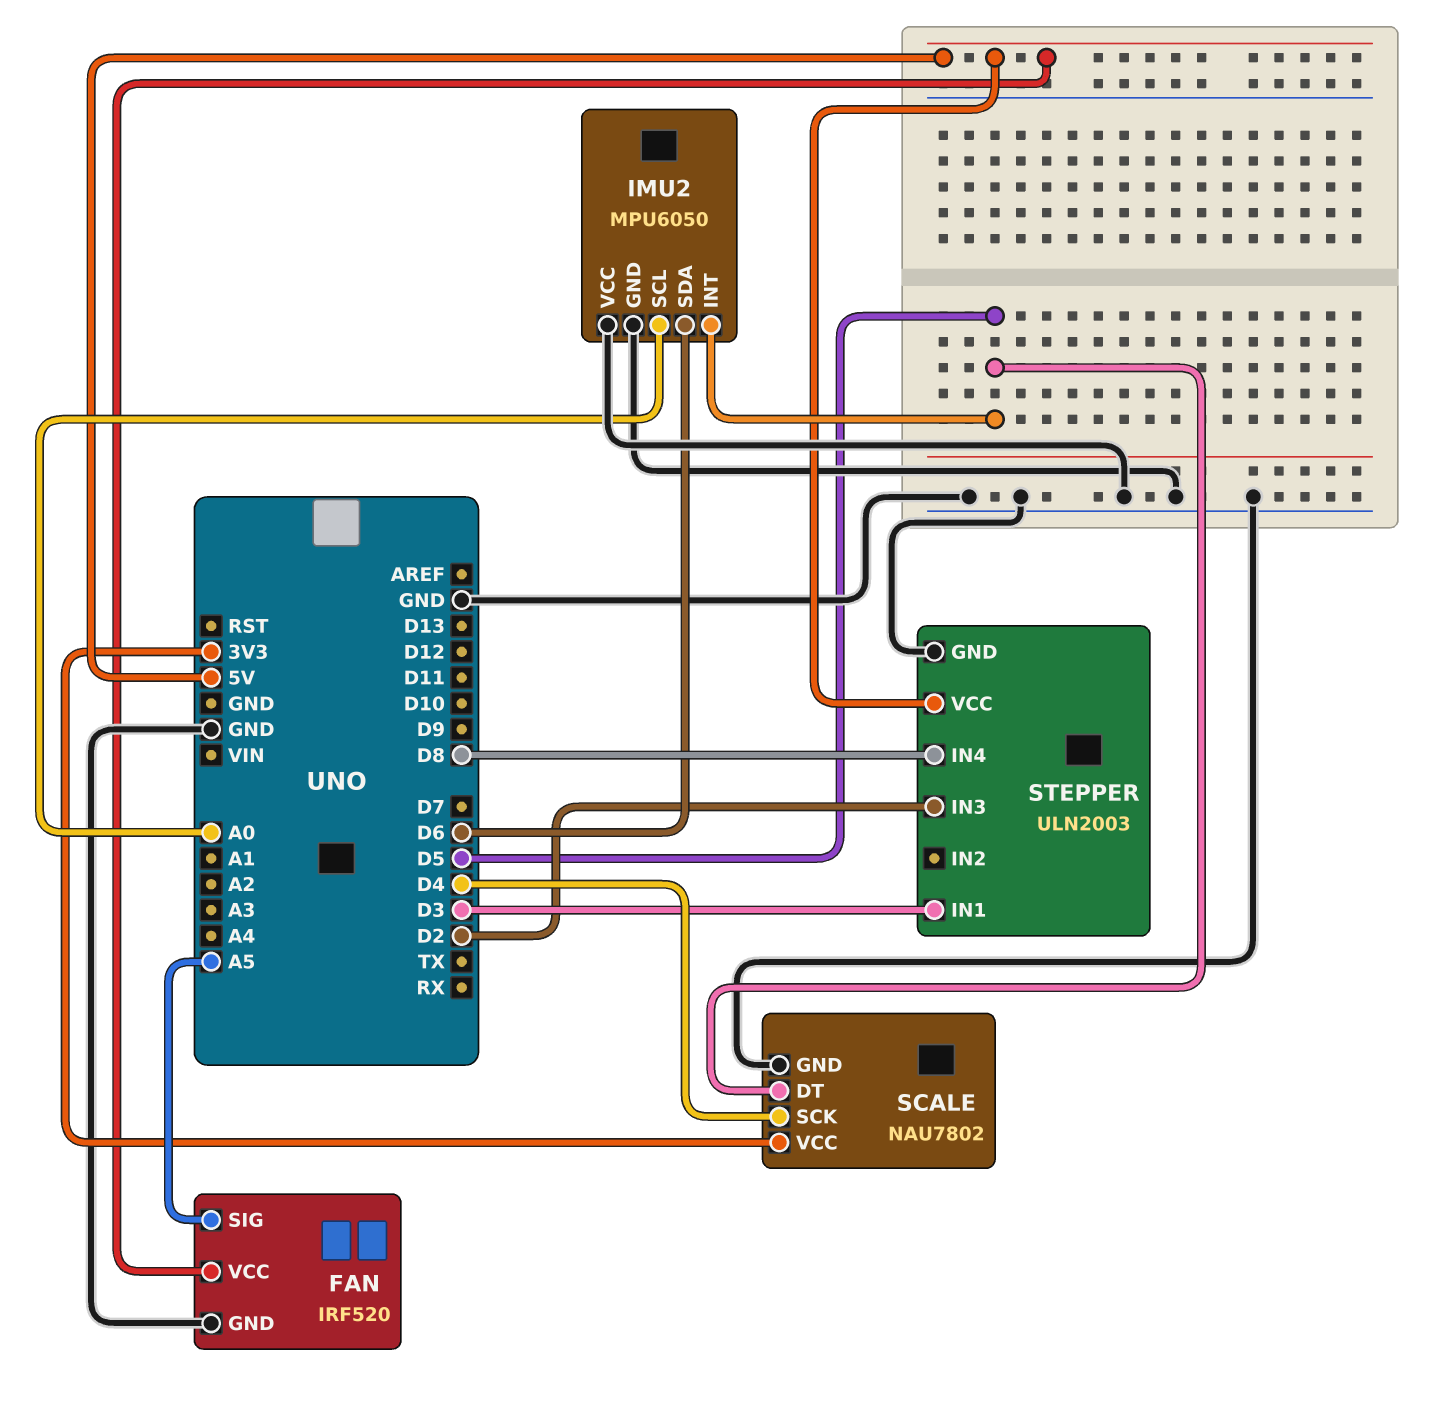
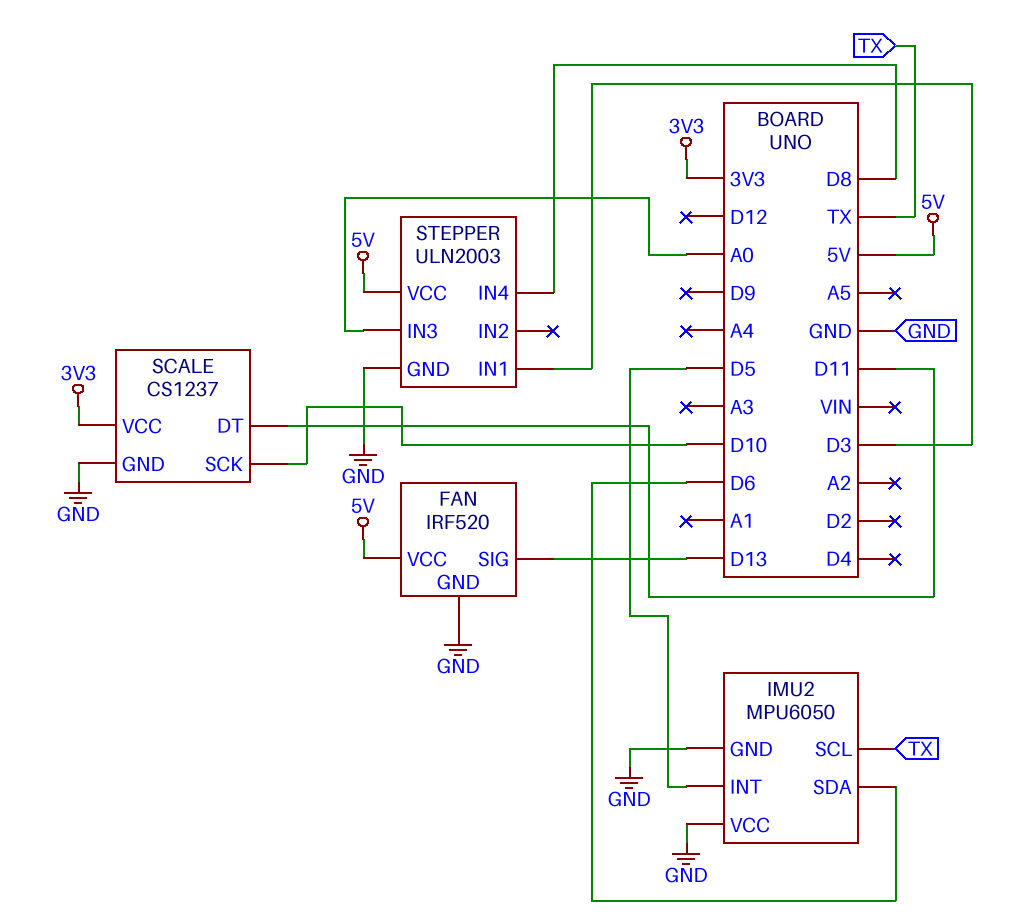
FAN pin SIG: A5 -> D13
IMU2 pin SCL: A0 -> TX
SCALE: NAU7802 -> CS1237
SCALE pin DT: D5 -> D11
SCALE pin SCK: D4 -> D10
STEPPER pin IN3: D2 -> A0

